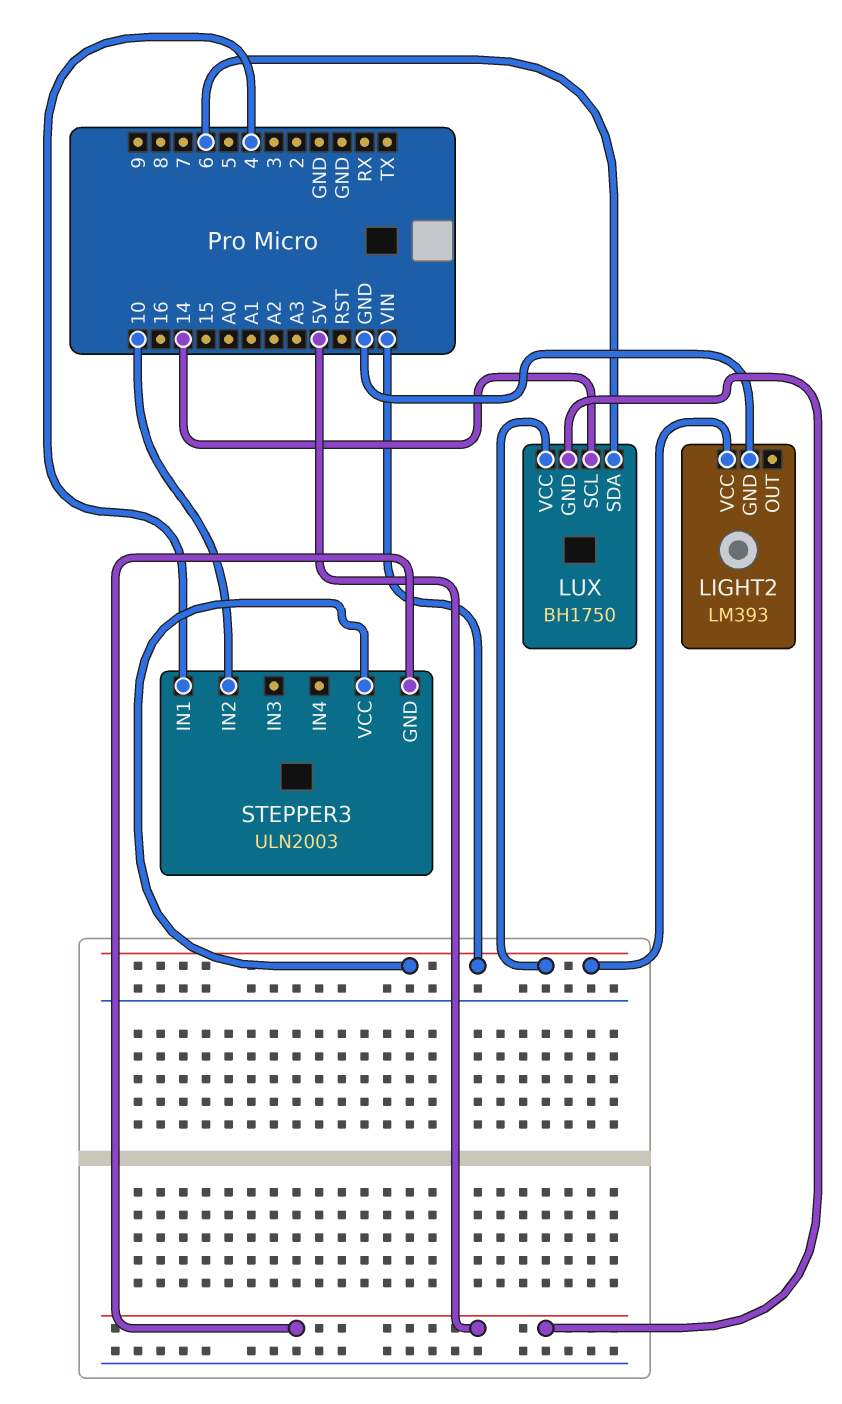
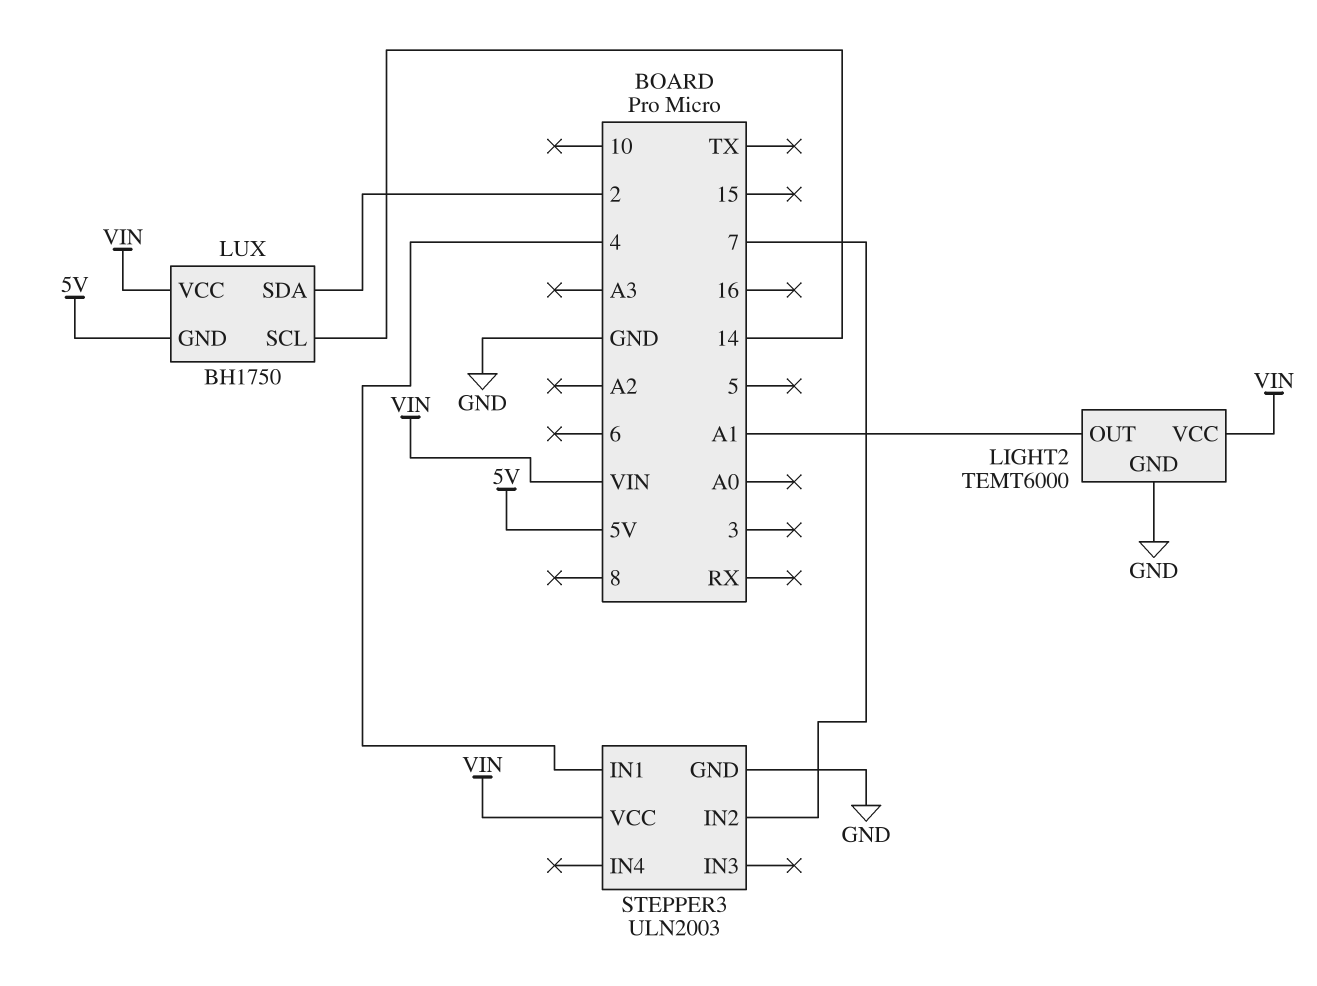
LIGHT2: LM393 -> TEMT6000
LIGHT2 pin OUT: none -> A1
LUX pin SDA: 6 -> 2
STEPPER3 pin GND: 5V -> GND
STEPPER3 pin IN2: 10 -> 7

